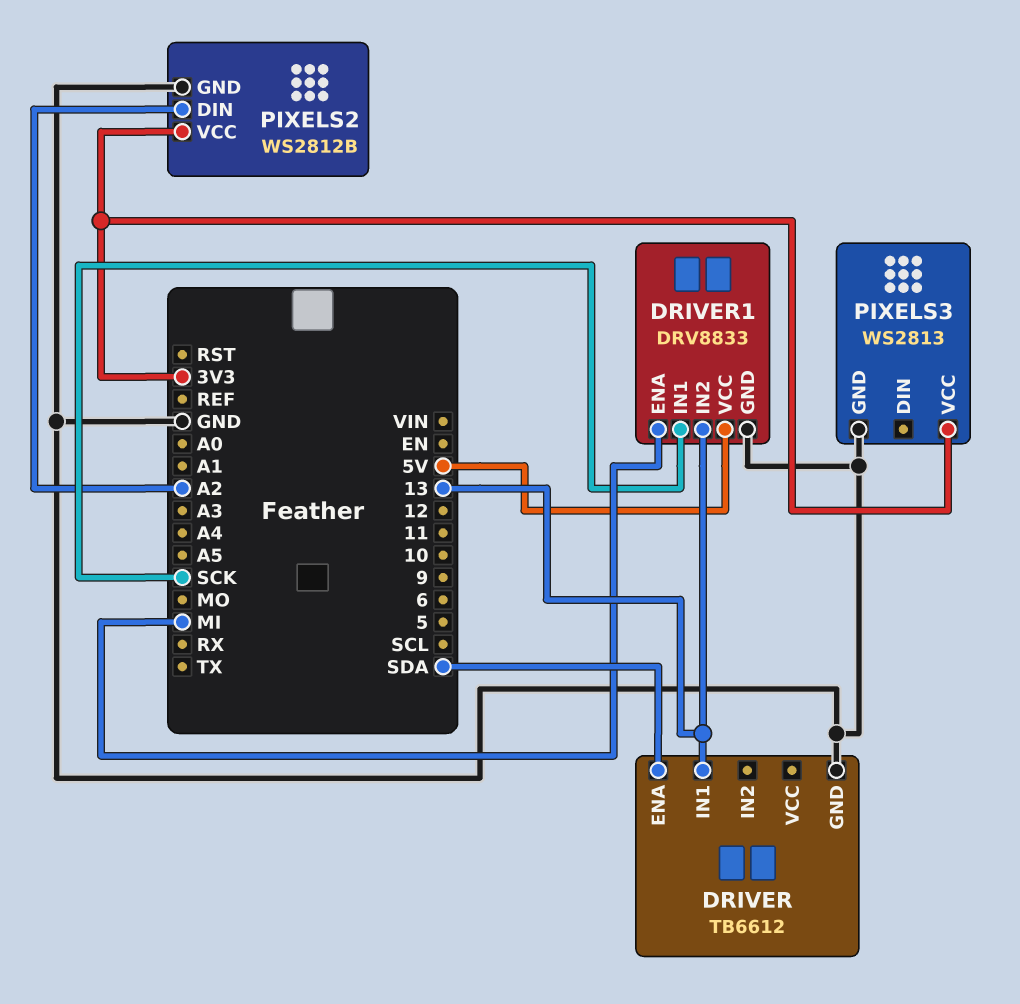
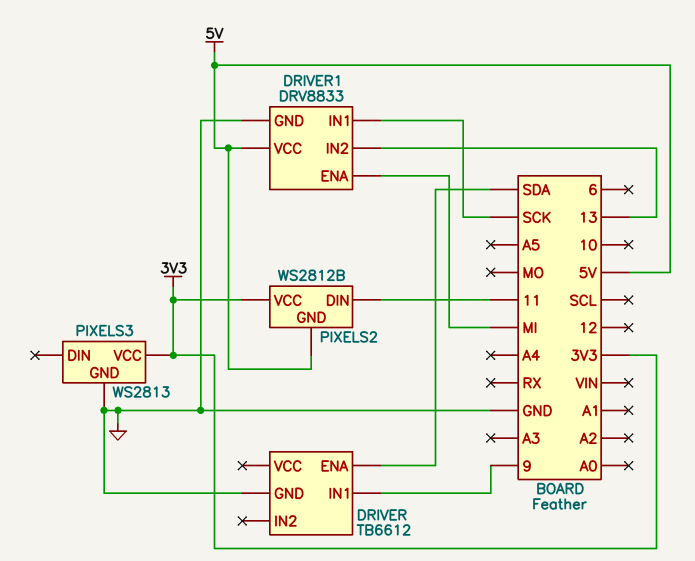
DRIVER pin IN1: 13 -> 9
PIXELS2 pin DIN: A2 -> 11
PIXELS2 pin GND: GND -> 5V

